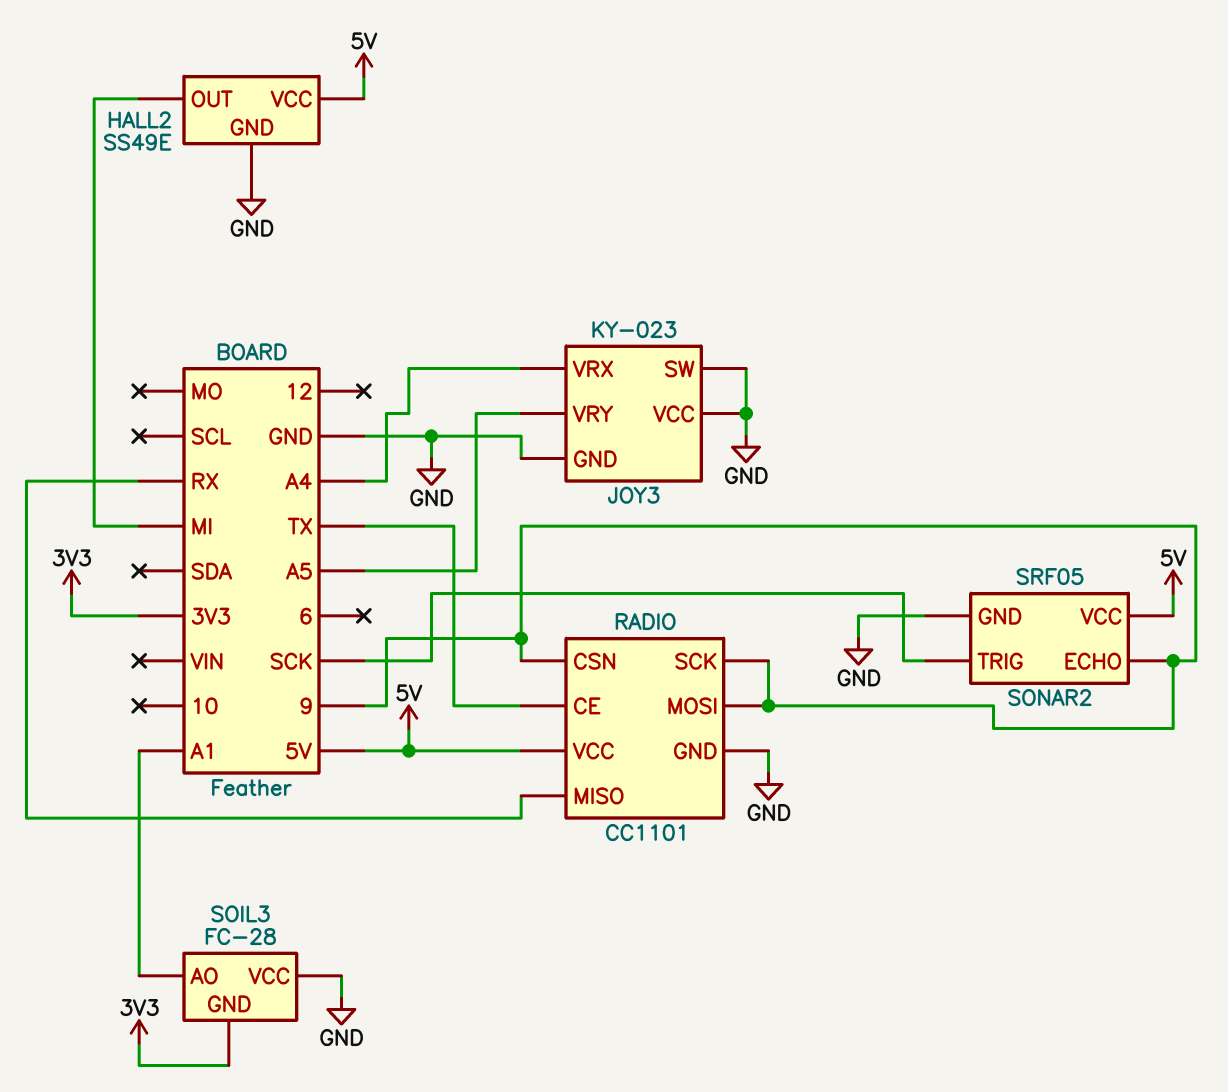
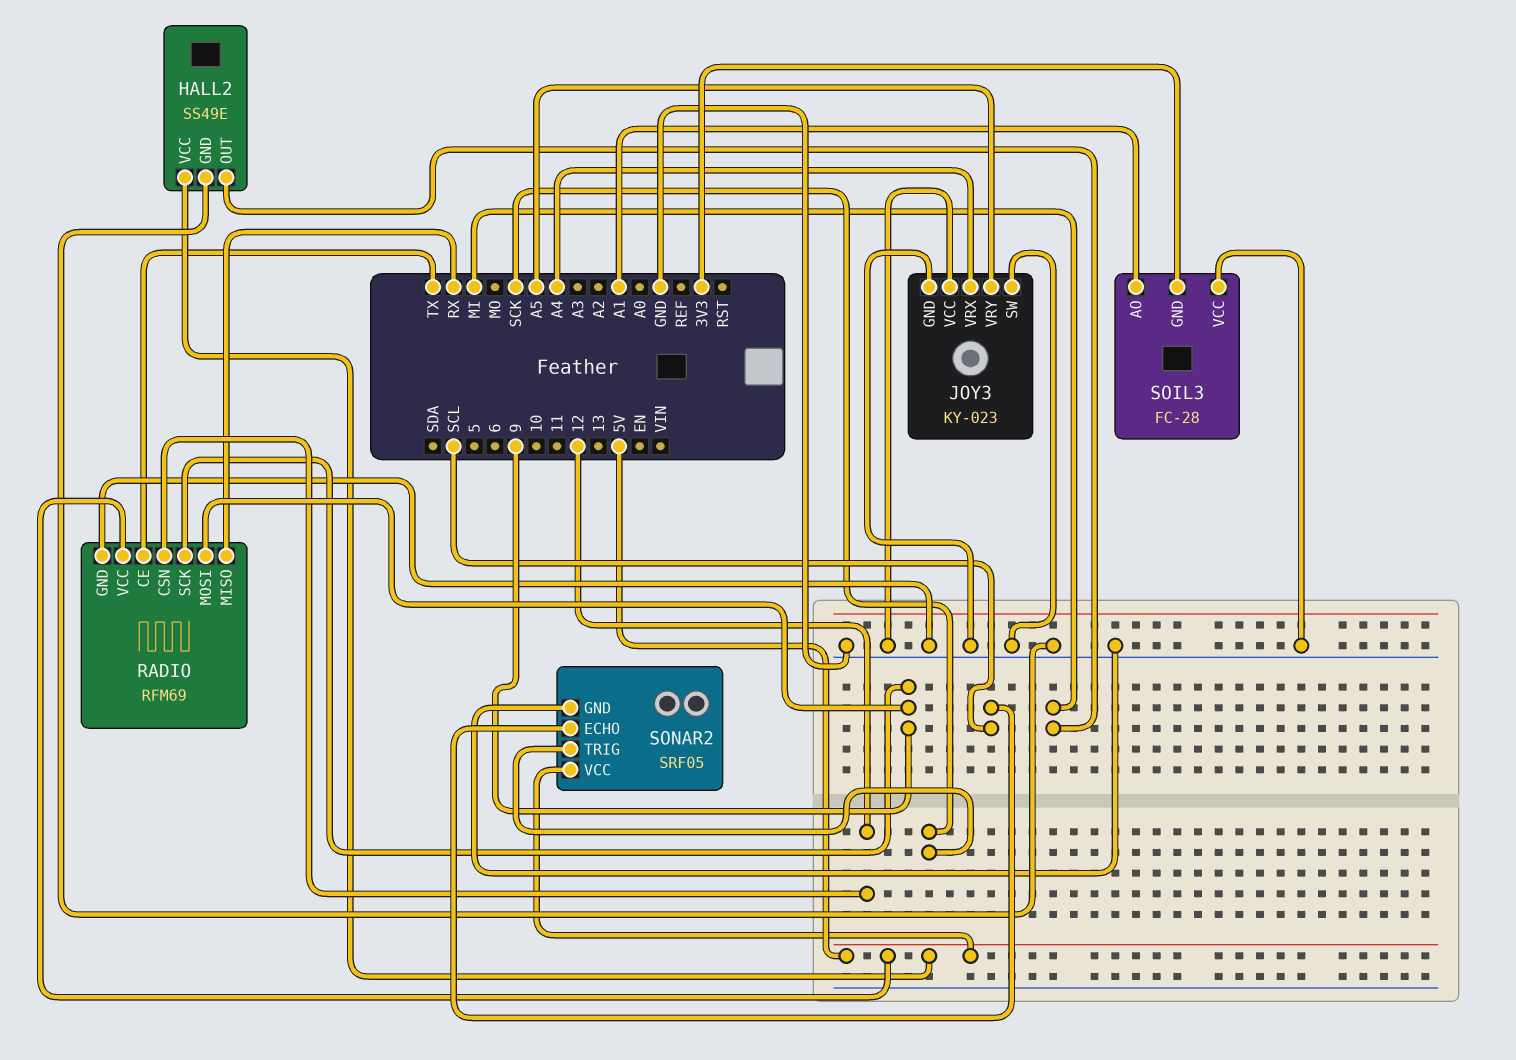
RADIO: CC1101 -> RFM69
RADIO pin CSN: 9 -> 12
SONAR2 pin ECHO: 9 -> SCL

